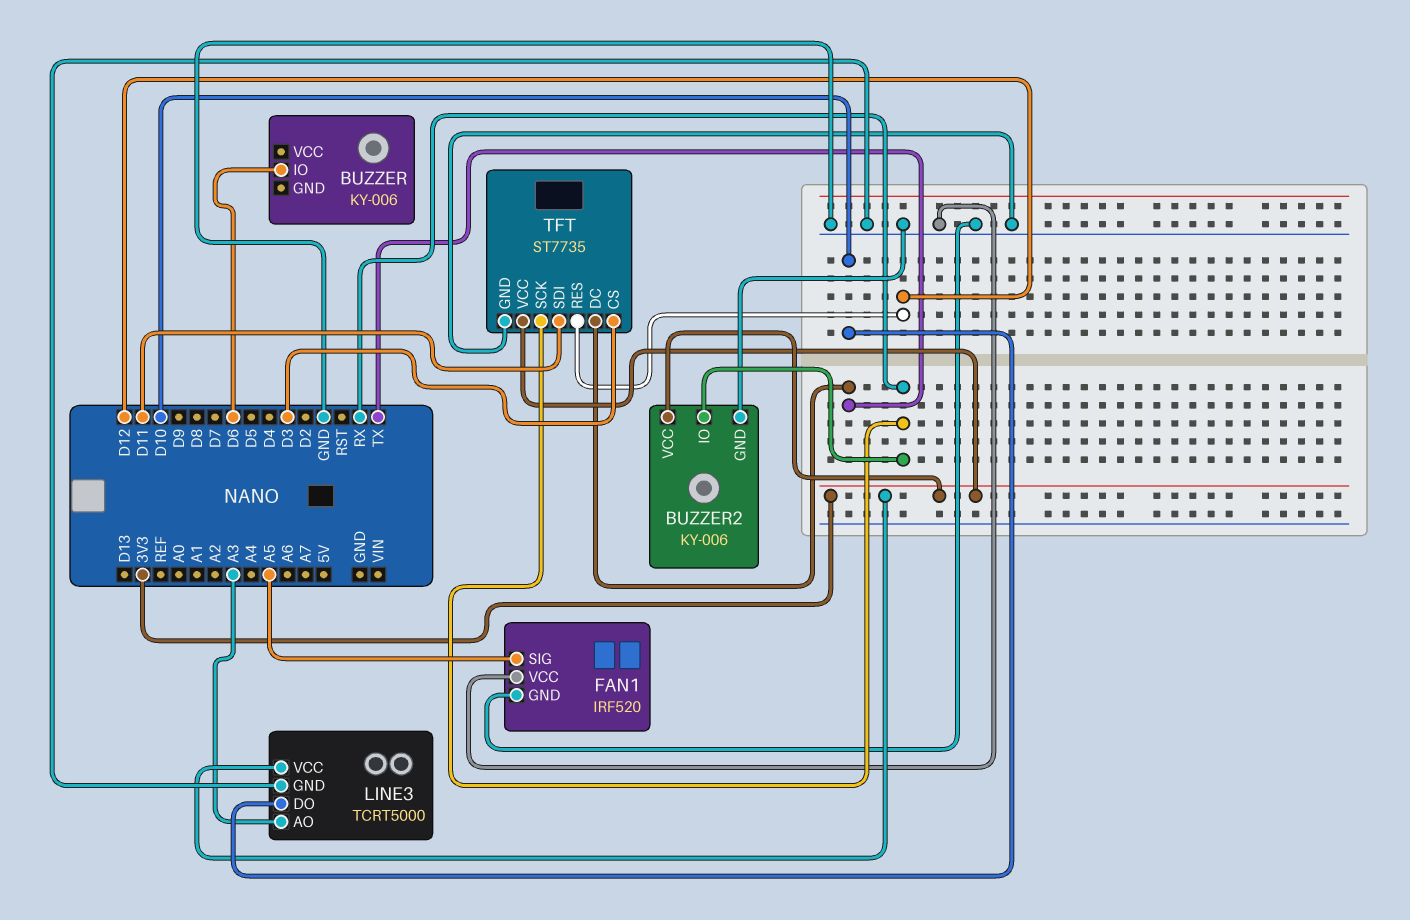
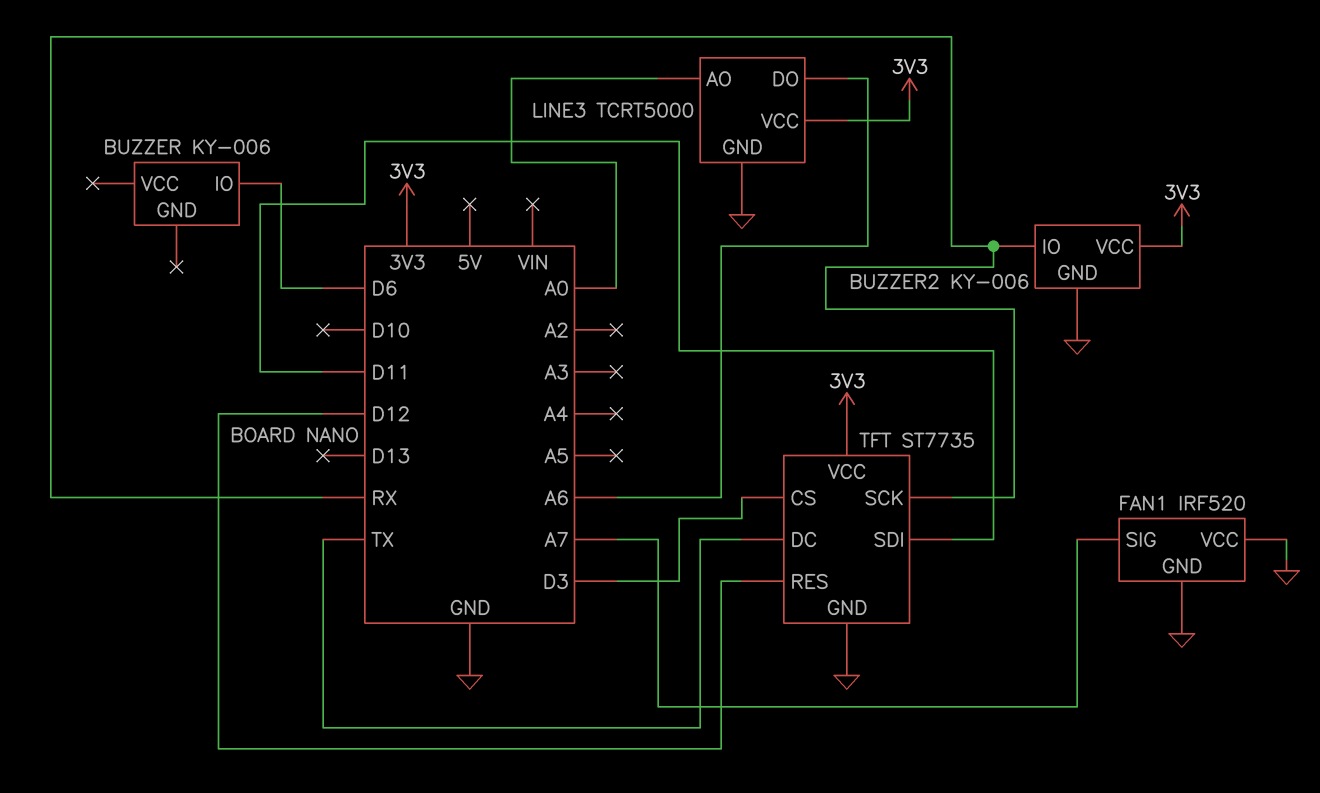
FAN1 pin SIG: A5 -> A7
LINE3 pin AO: A3 -> A0
LINE3 pin DO: D10 -> A6

